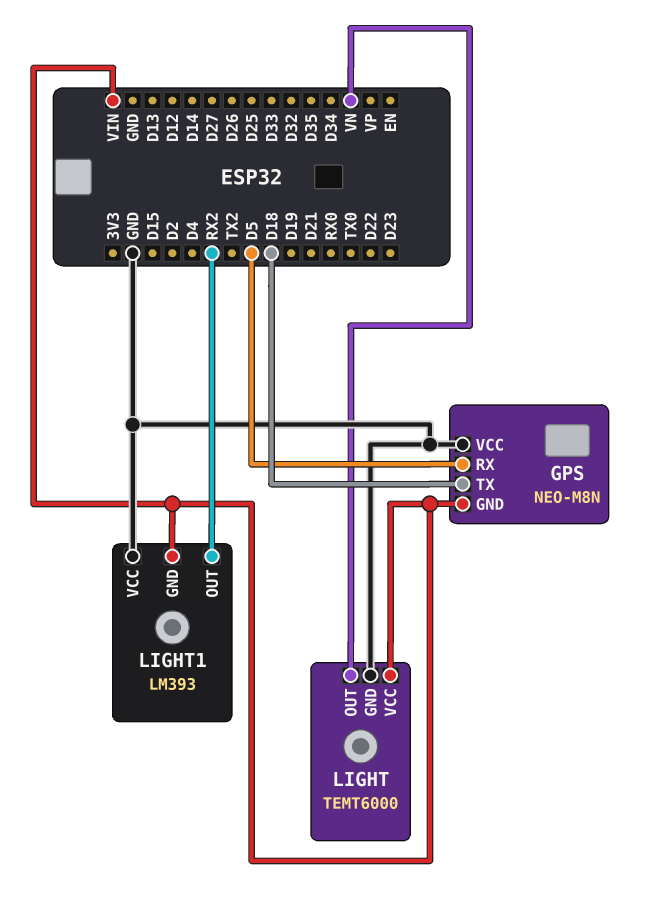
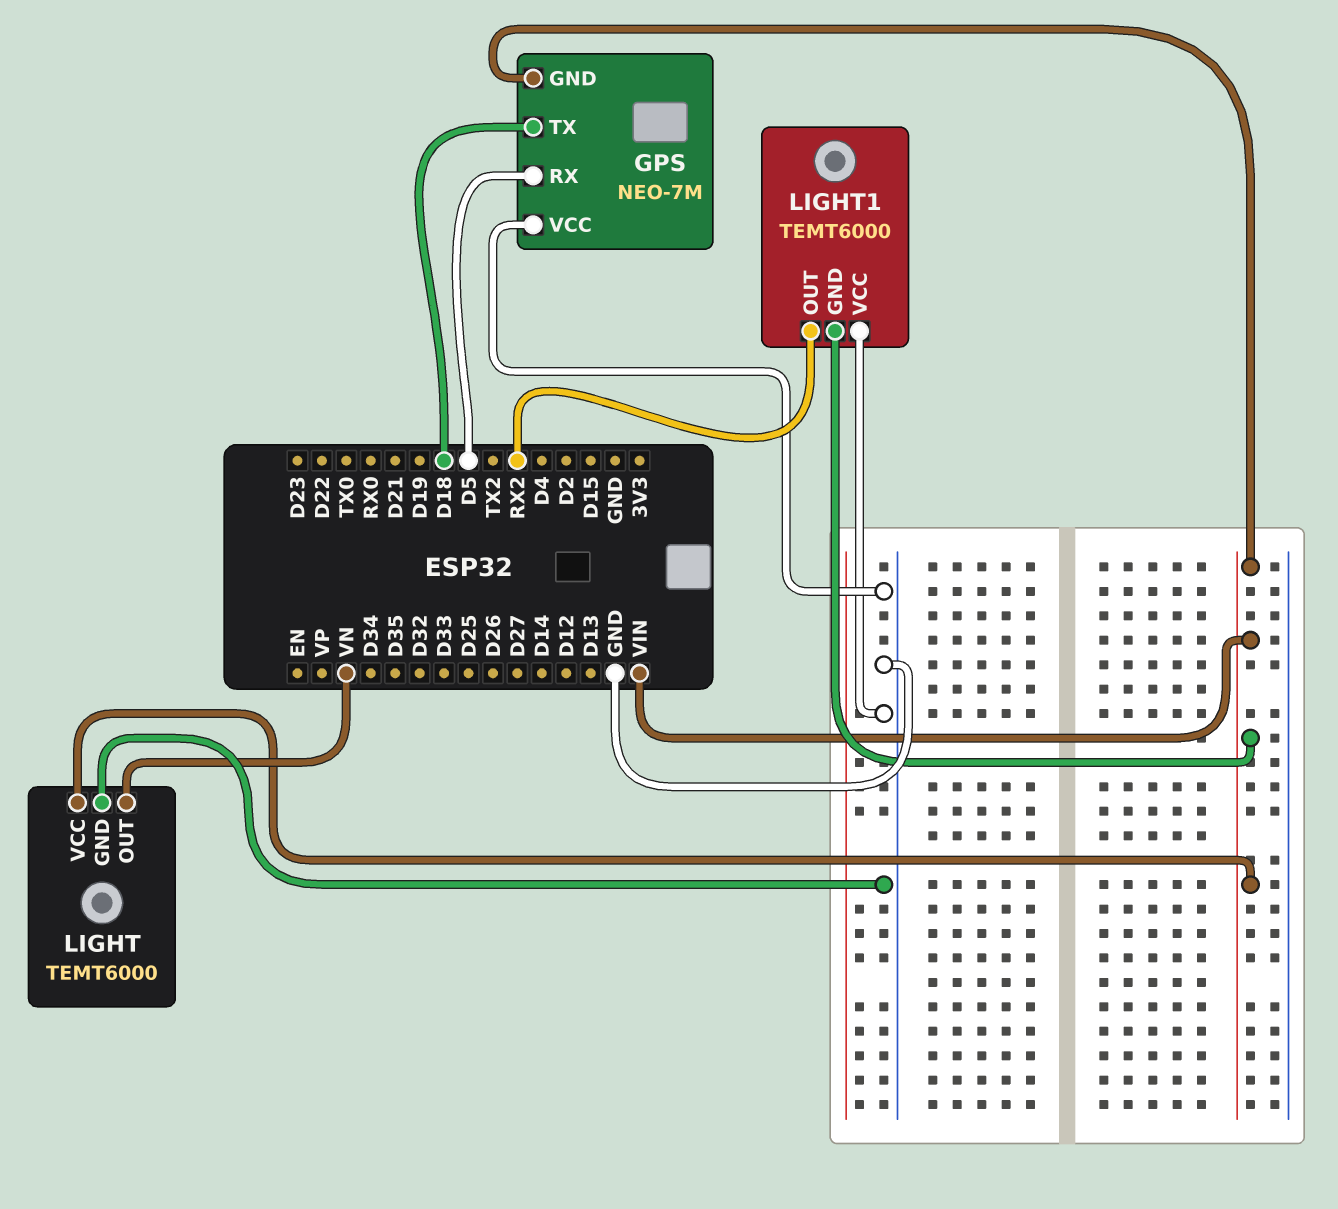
GPS: NEO-M8N -> NEO-7M
LIGHT1: LM393 -> TEMT6000

